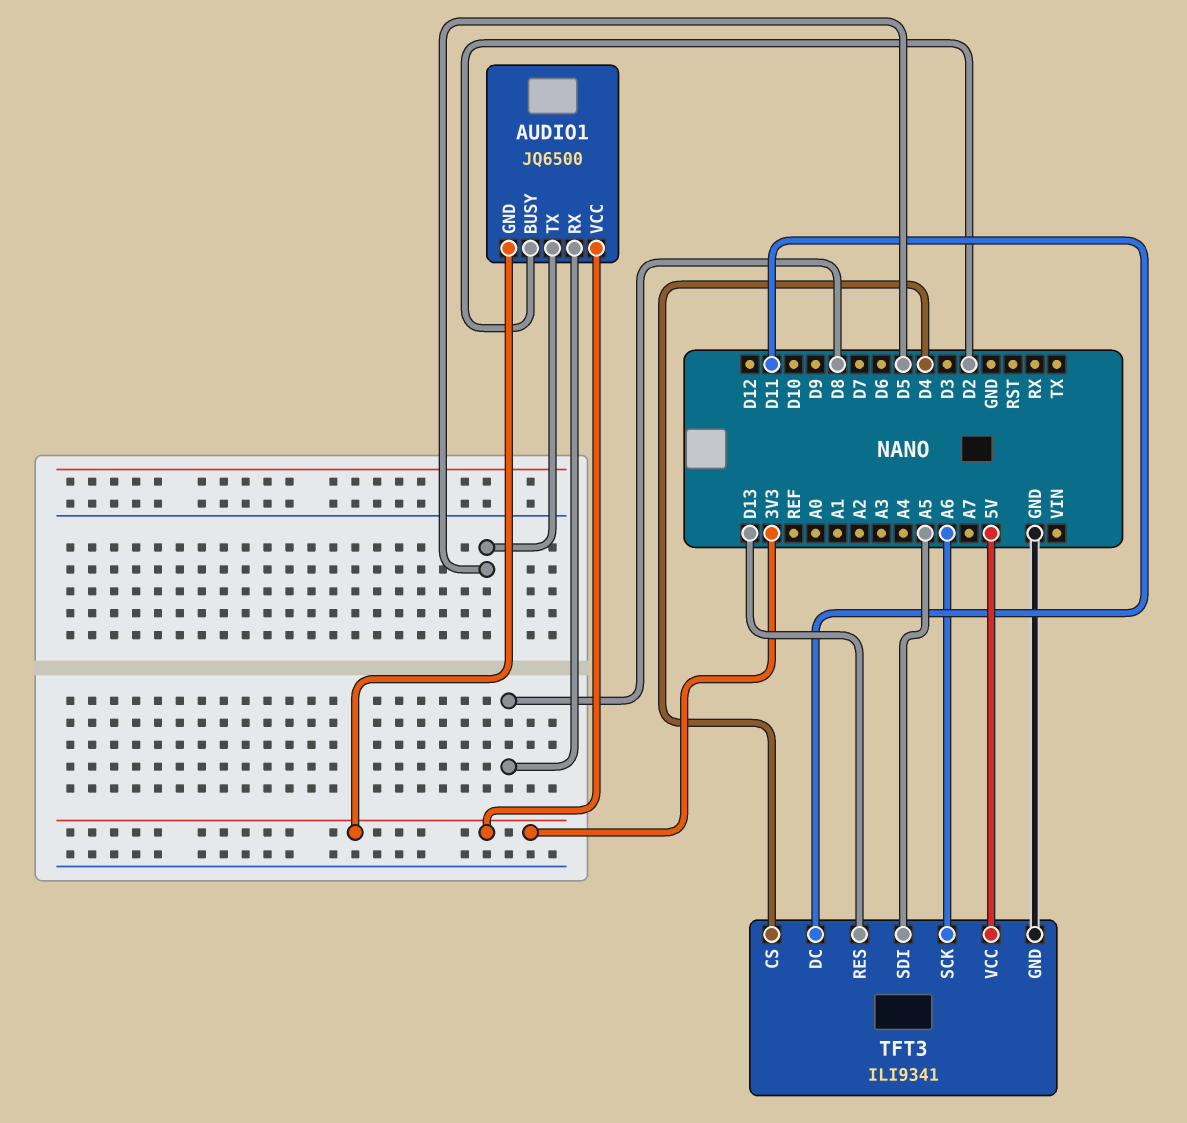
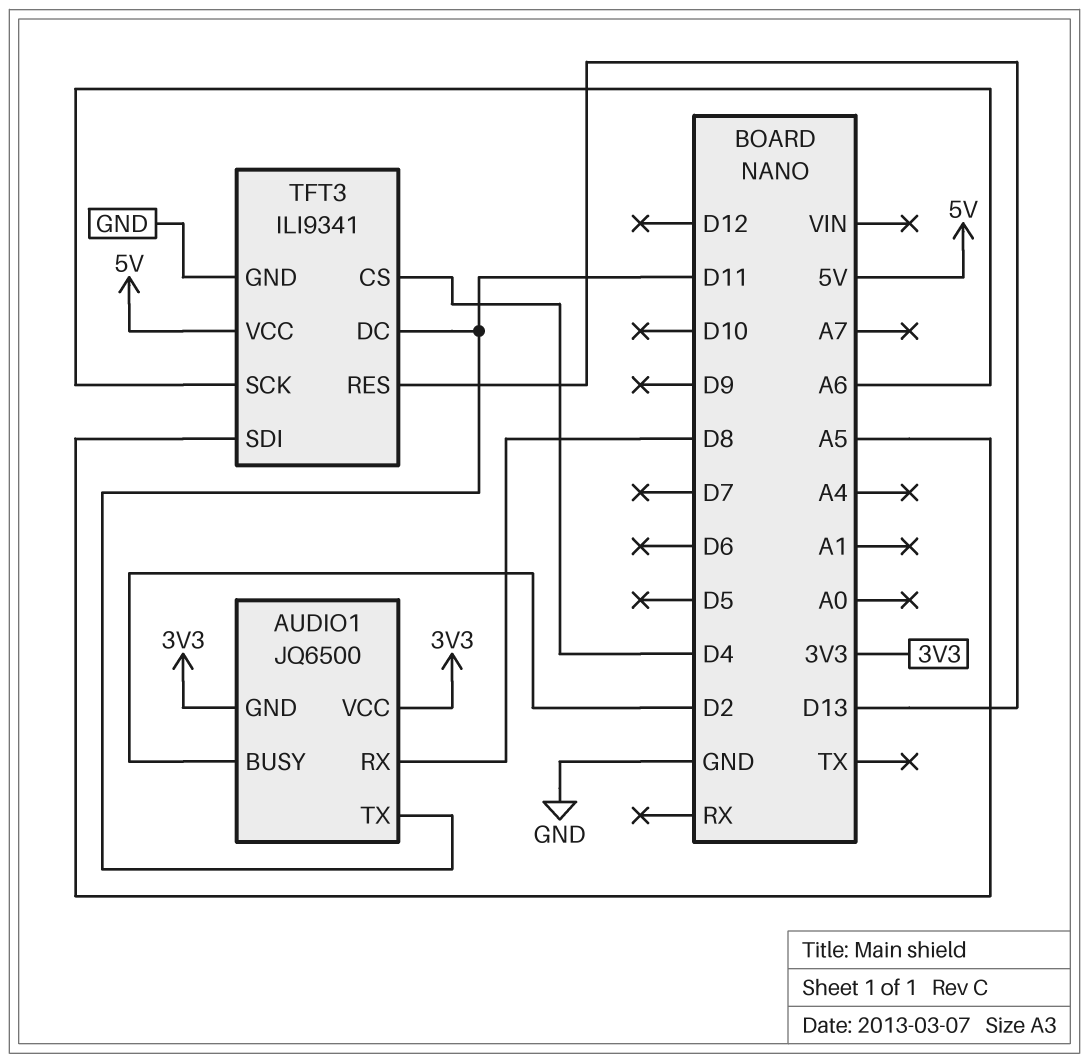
AUDIO1 pin TX: D5 -> D11

